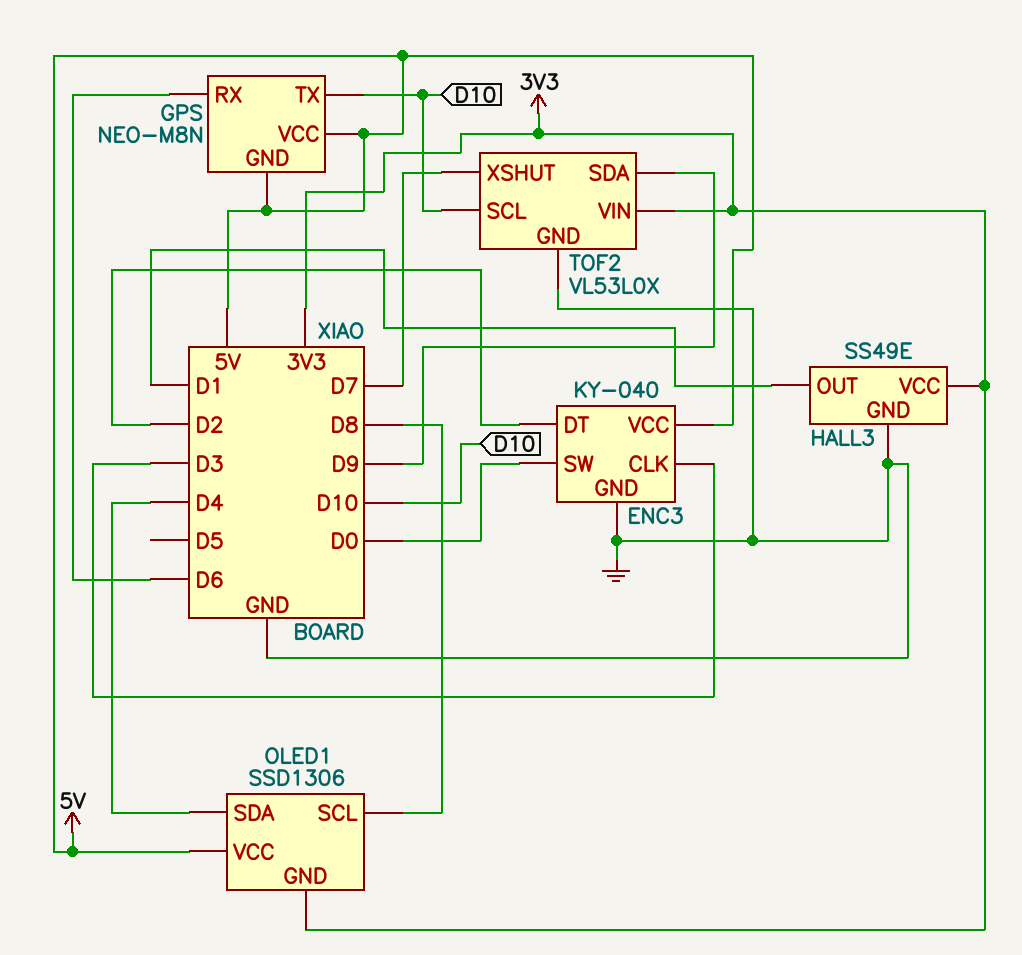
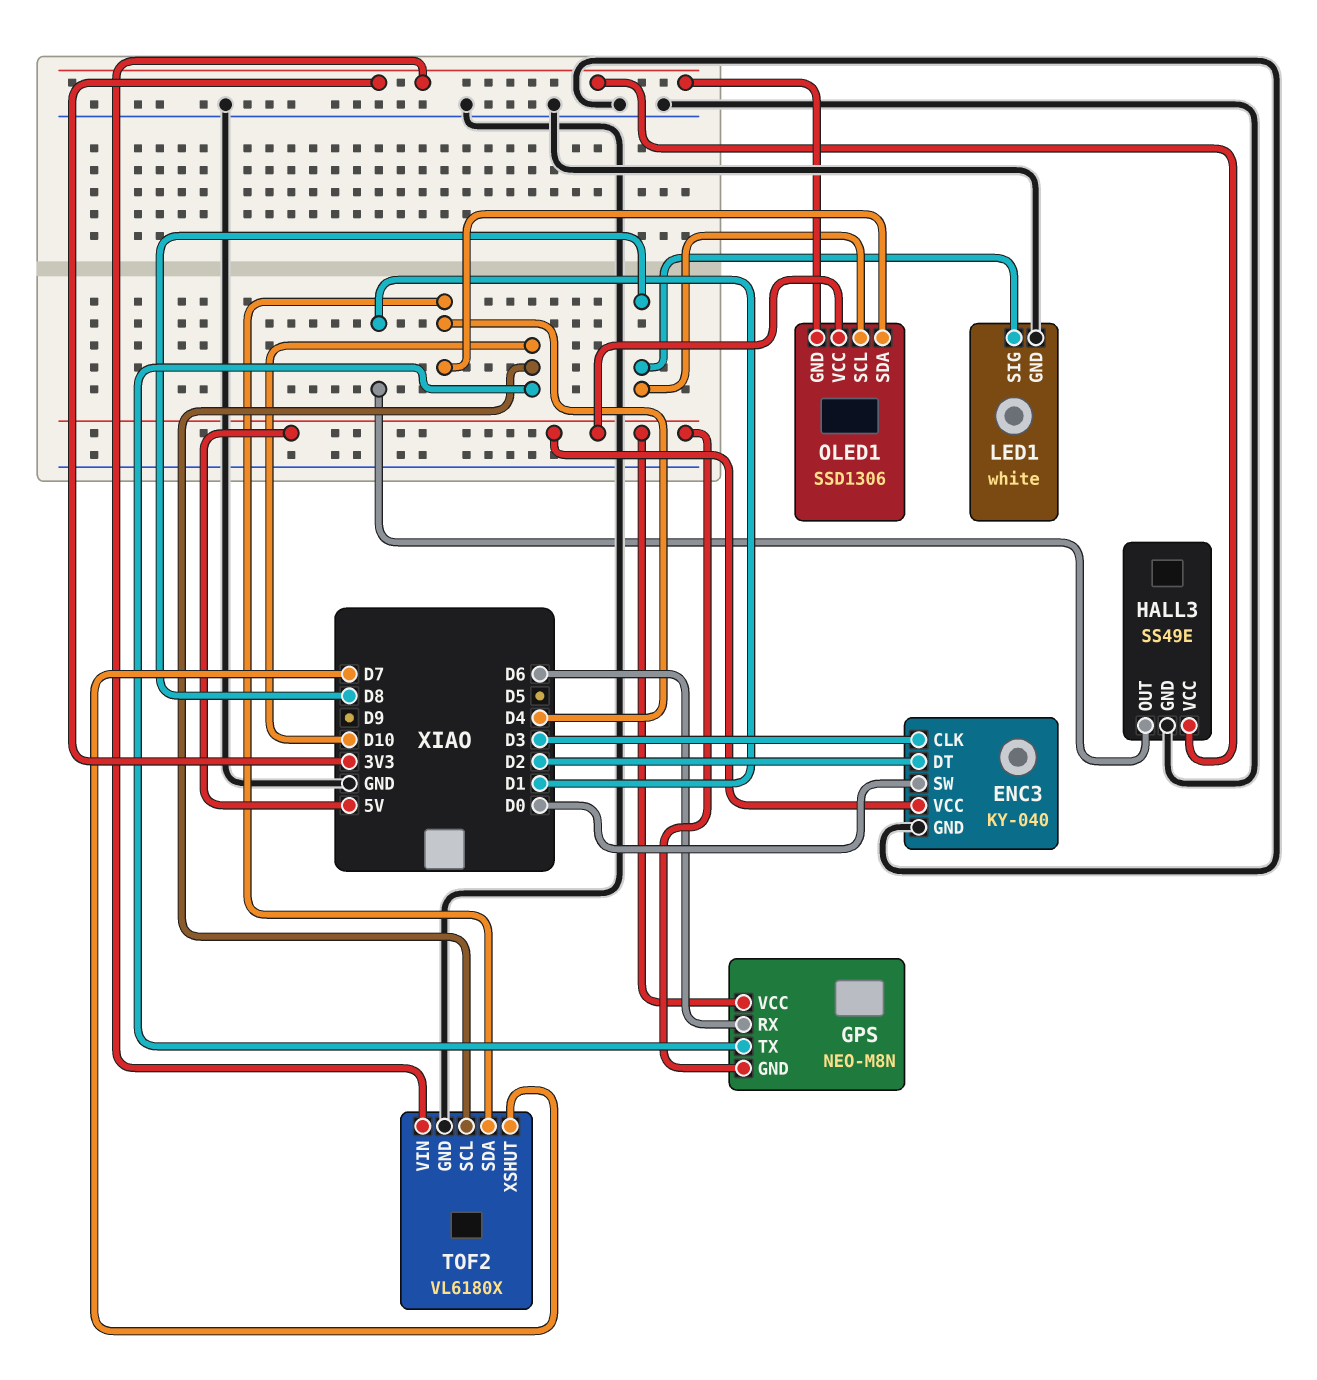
LED1: none -> white
LED1 pin GND: none -> GND
LED1 pin SIG: none -> D8
TOF2: VL53L0X -> VL6180X
TOF2 pin SDA: D9 -> D4

